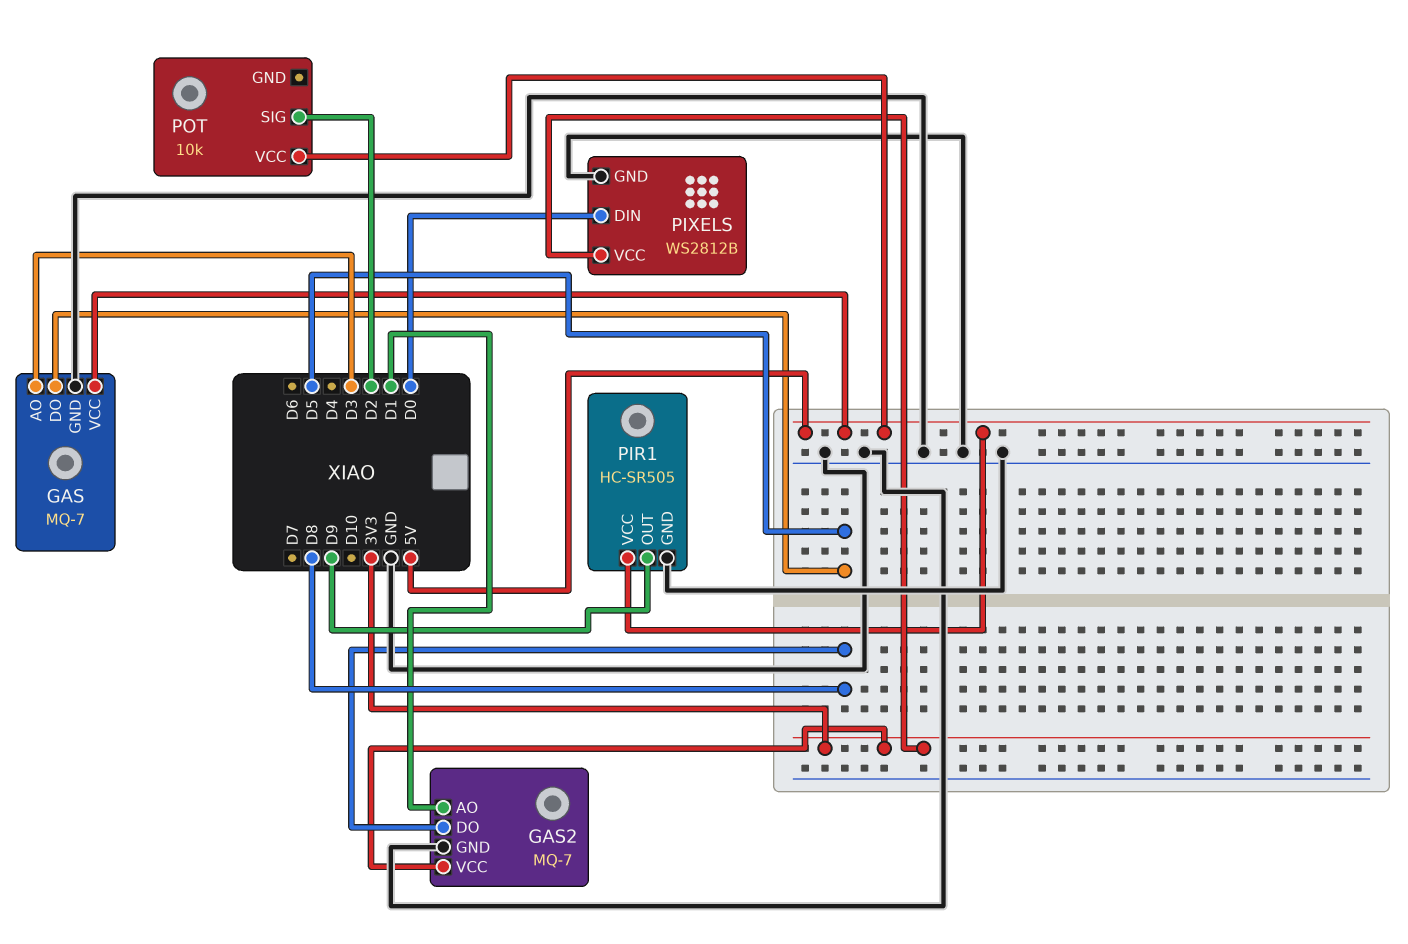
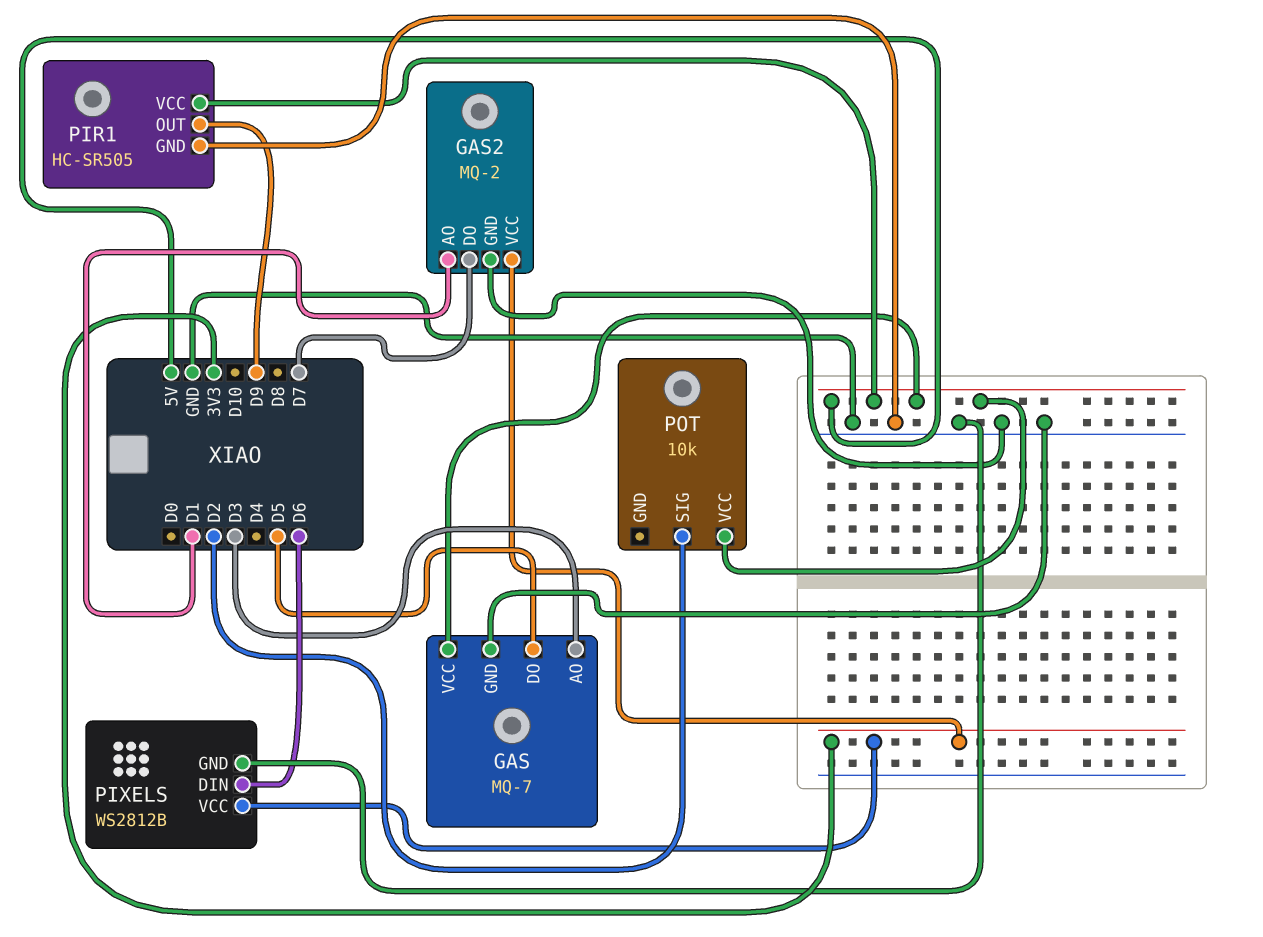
GAS2: MQ-7 -> MQ-2
GAS2 pin DO: D8 -> D7
PIXELS pin DIN: D0 -> D6

